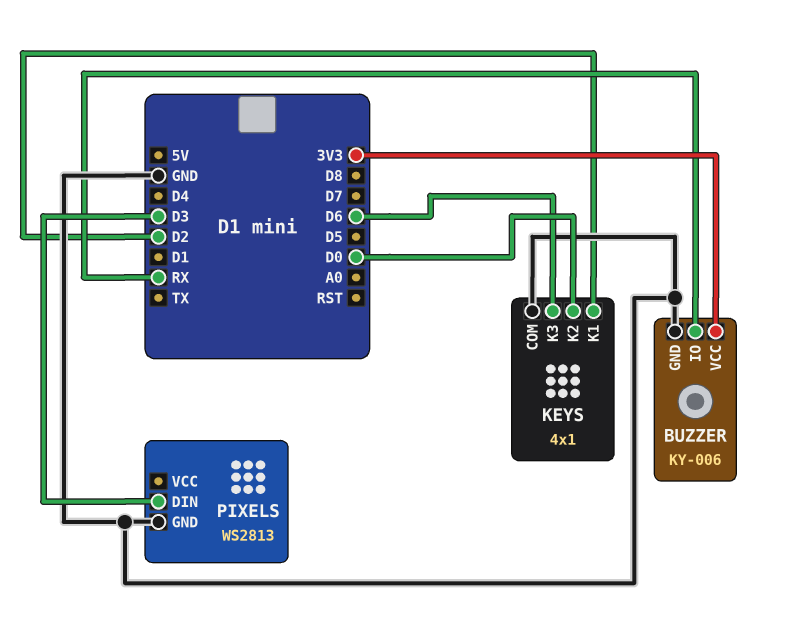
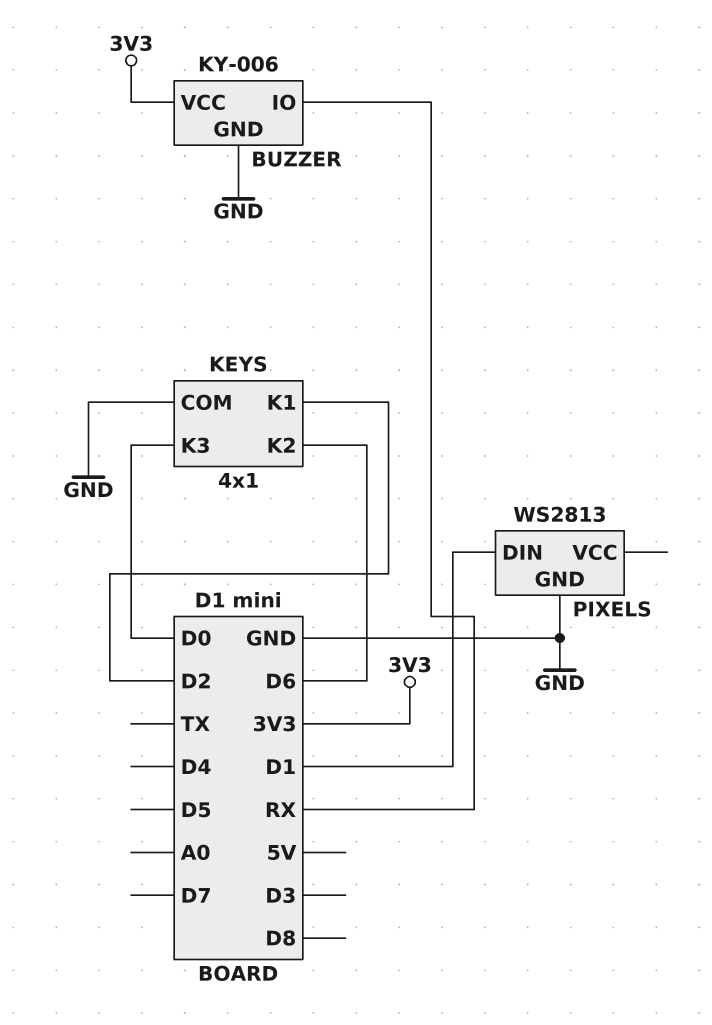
KEYS pin K2: D0 -> D6
KEYS pin K3: D6 -> D0
PIXELS pin DIN: D3 -> D1

